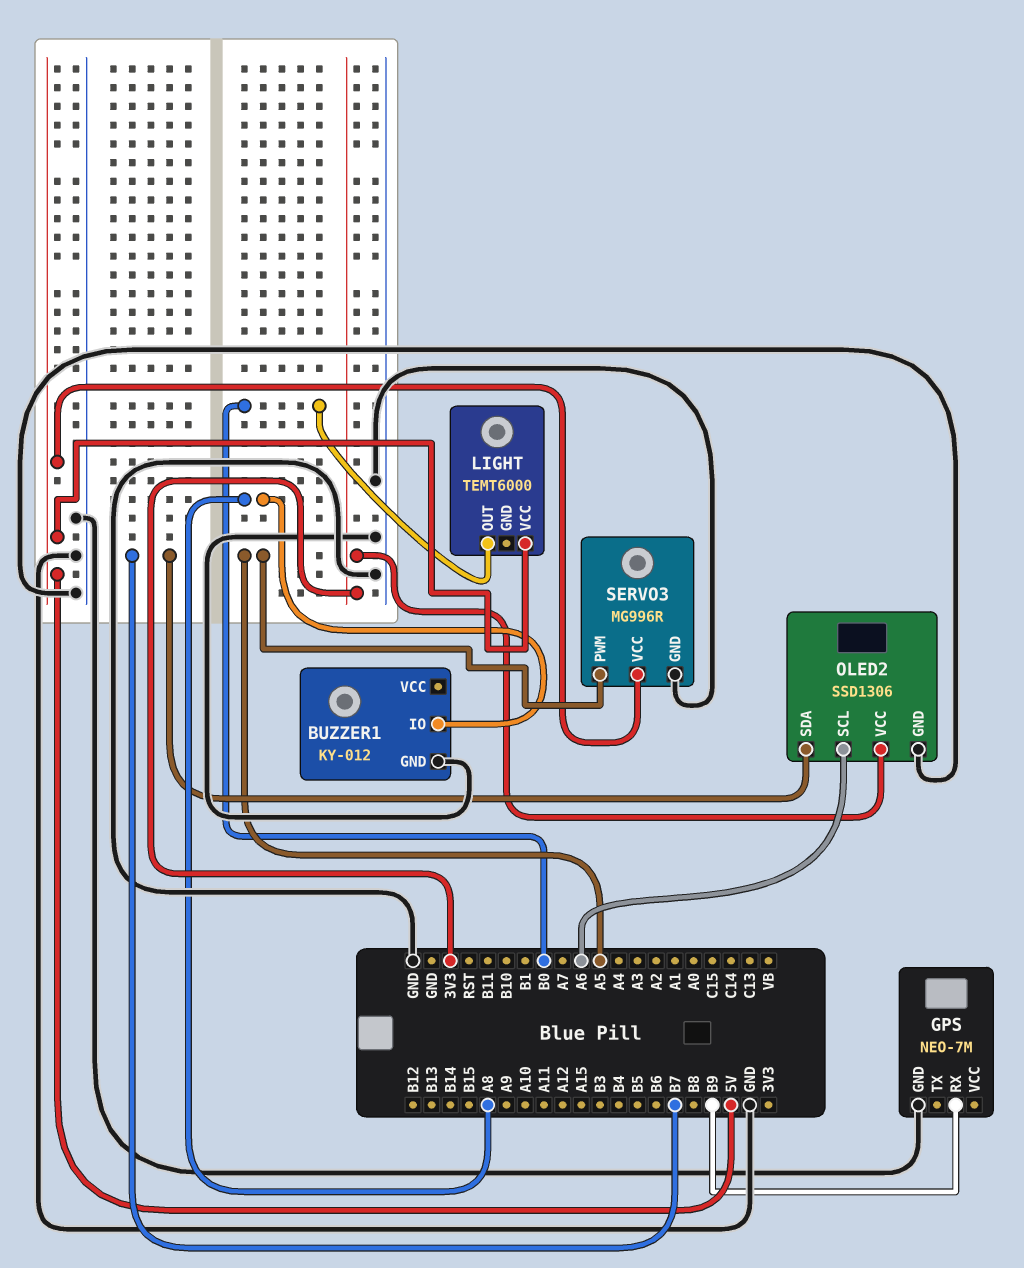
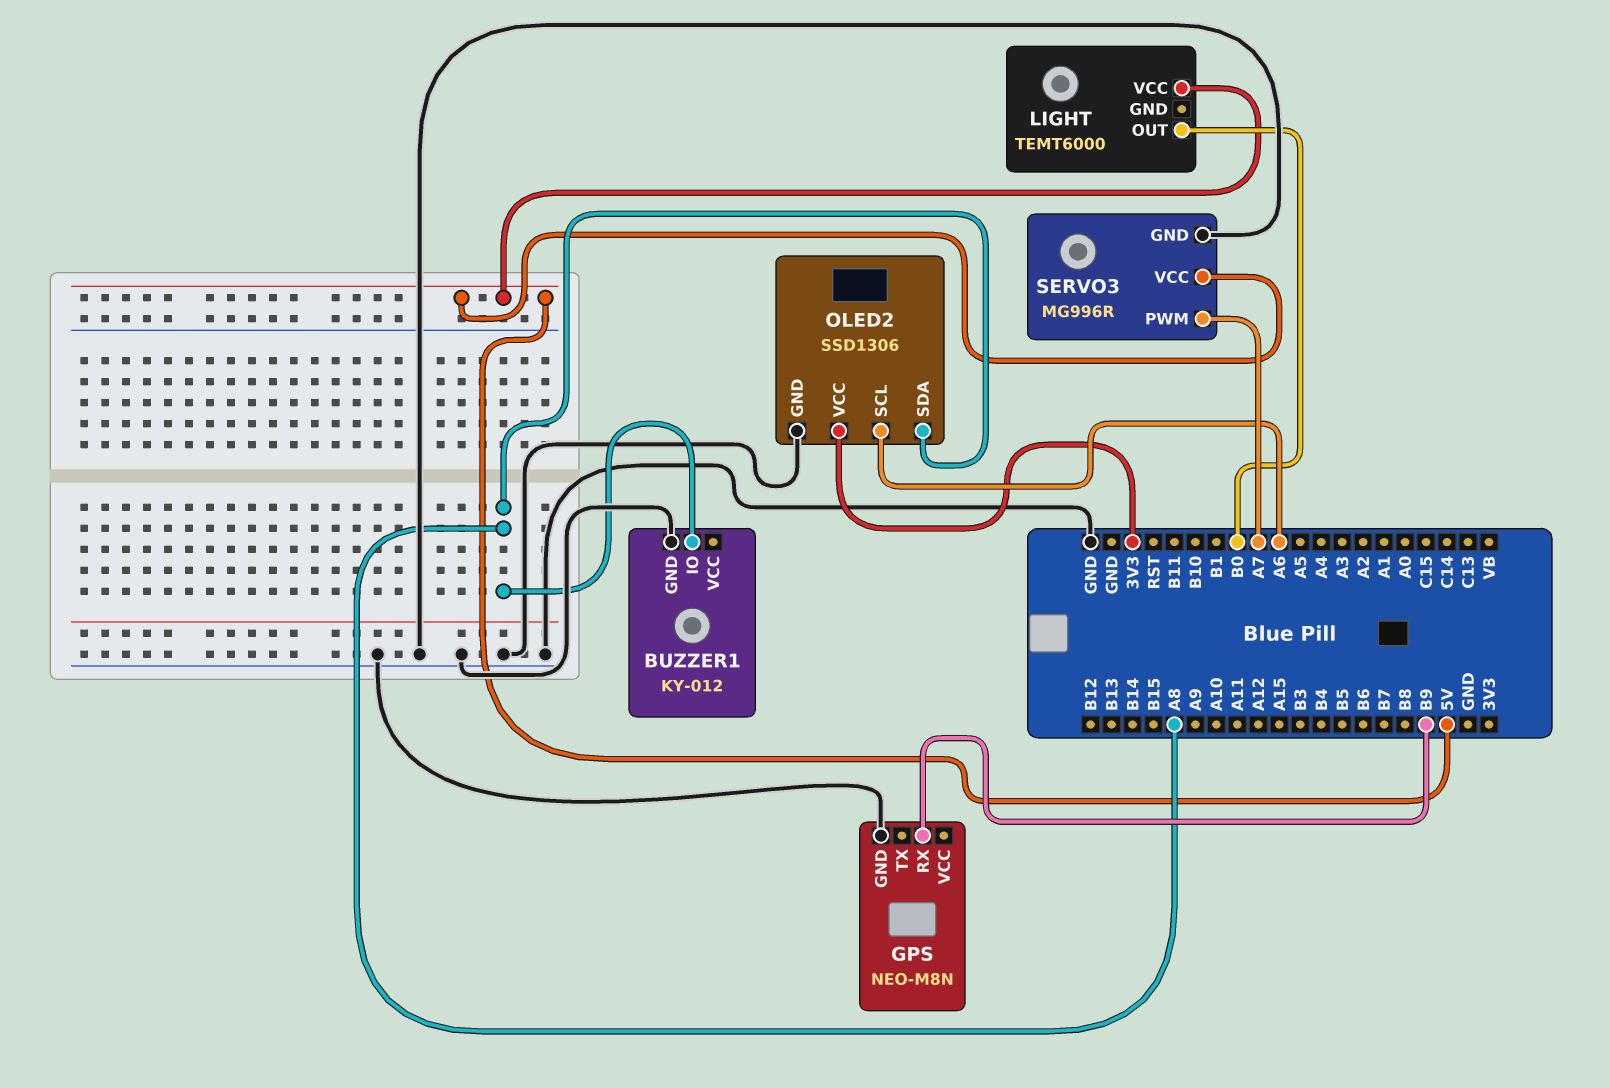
GPS: NEO-7M -> NEO-M8N
OLED2 pin SDA: B7 -> A8
SERVO3 pin PWM: A5 -> A7

